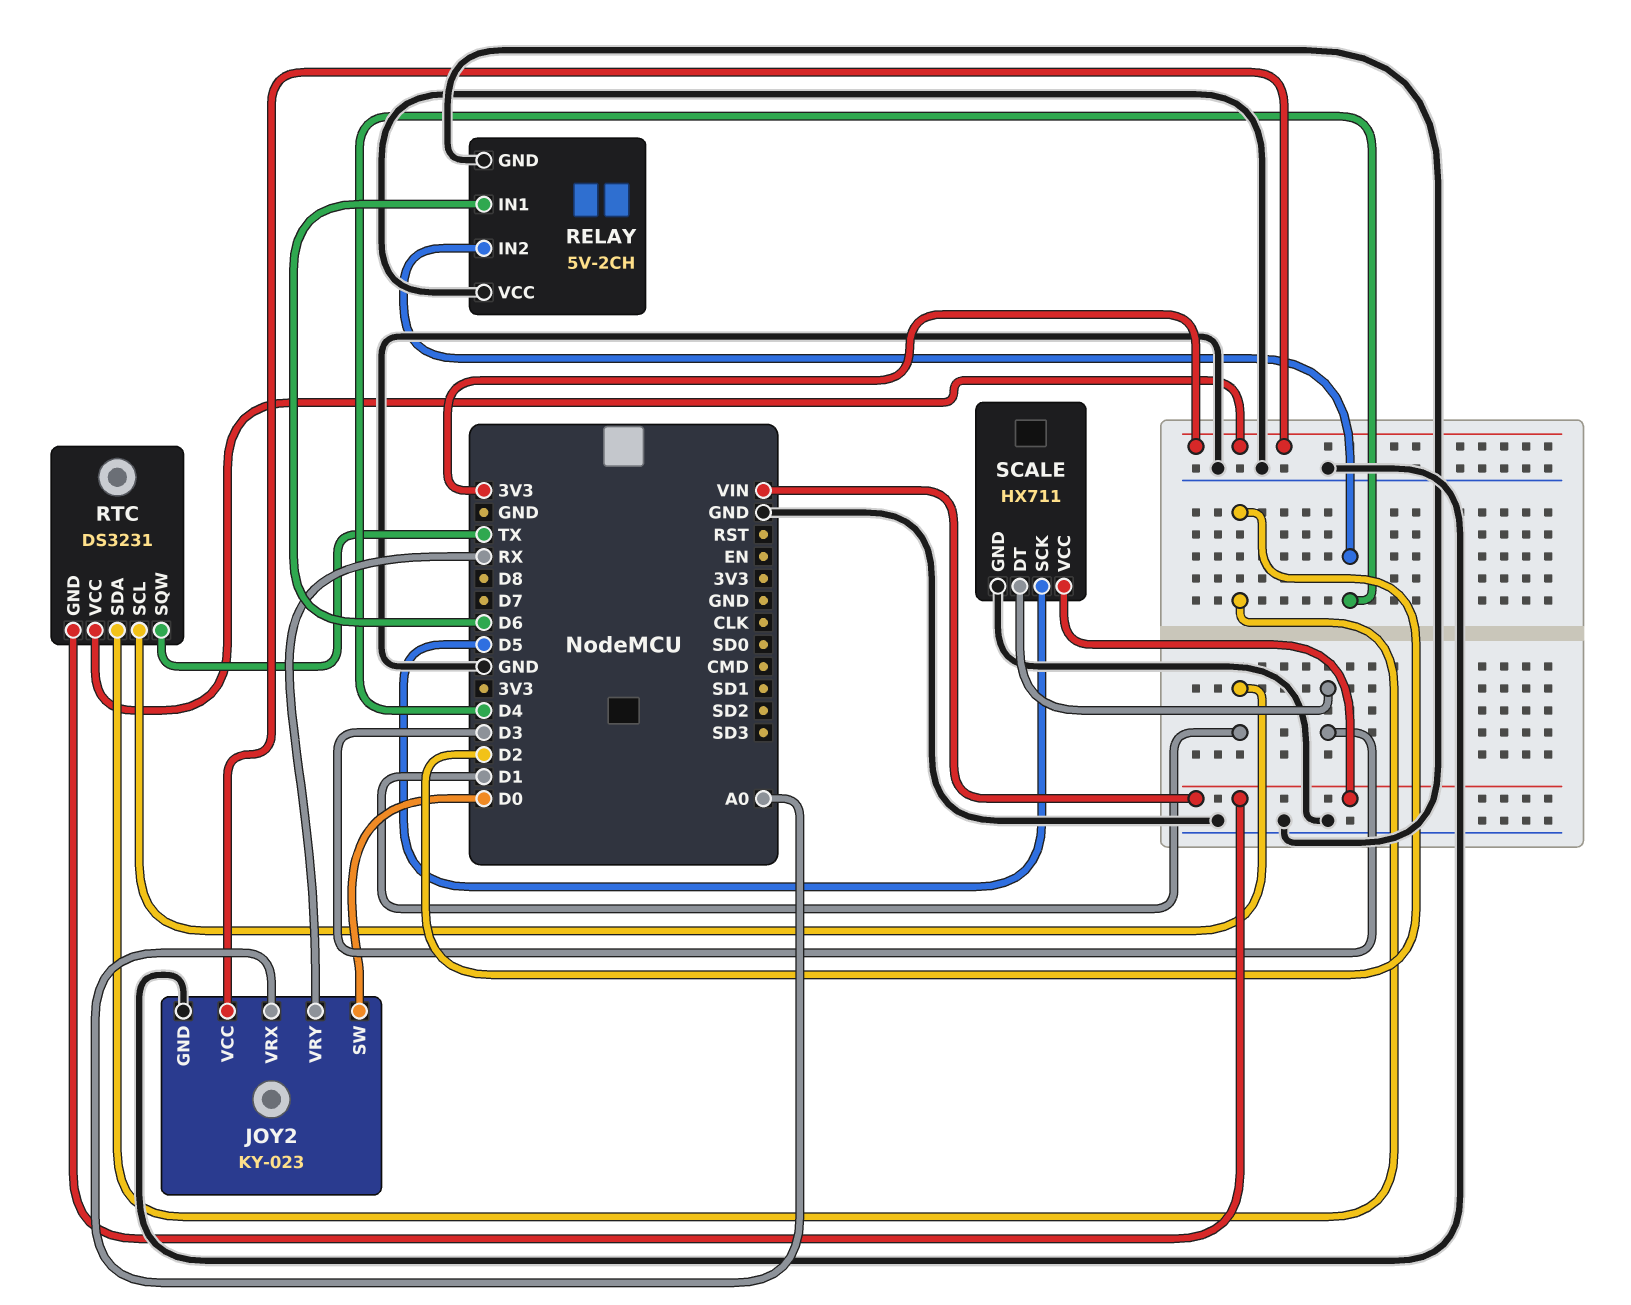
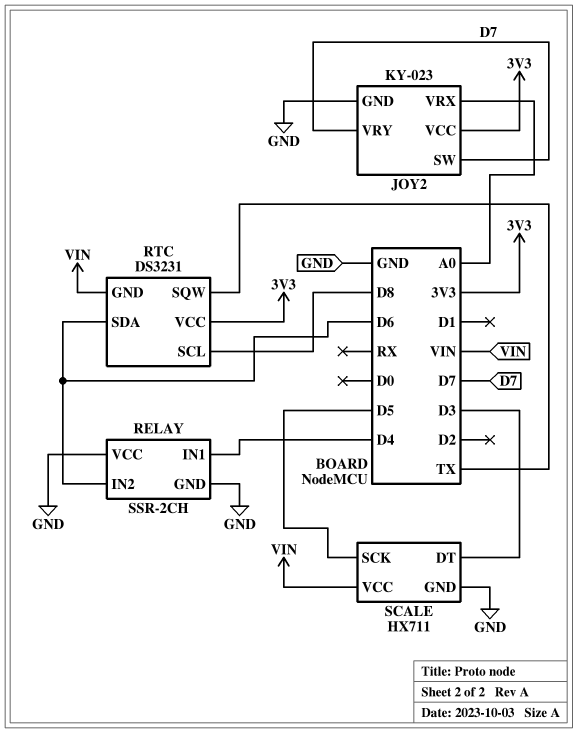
JOY2 pin SW: D0 -> D7
JOY2 pin VRY: RX -> D7
RELAY: 5V-2CH -> SSR-2CH
RELAY pin IN1: D6 -> D4
RELAY pin IN2: D4 -> D6
RTC pin SCL: D1 -> D8
RTC pin SDA: D2 -> D6

